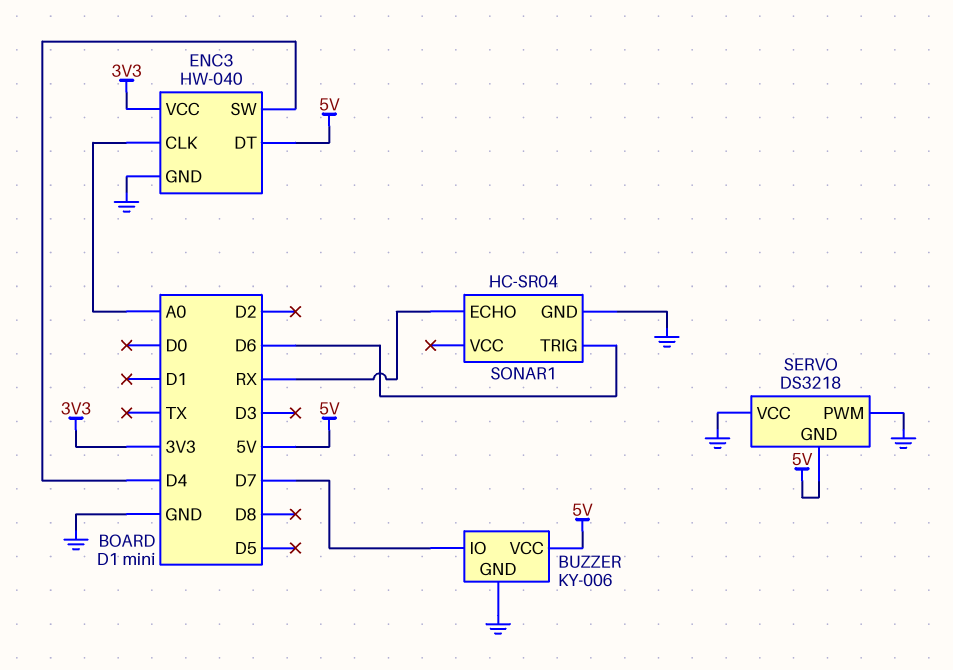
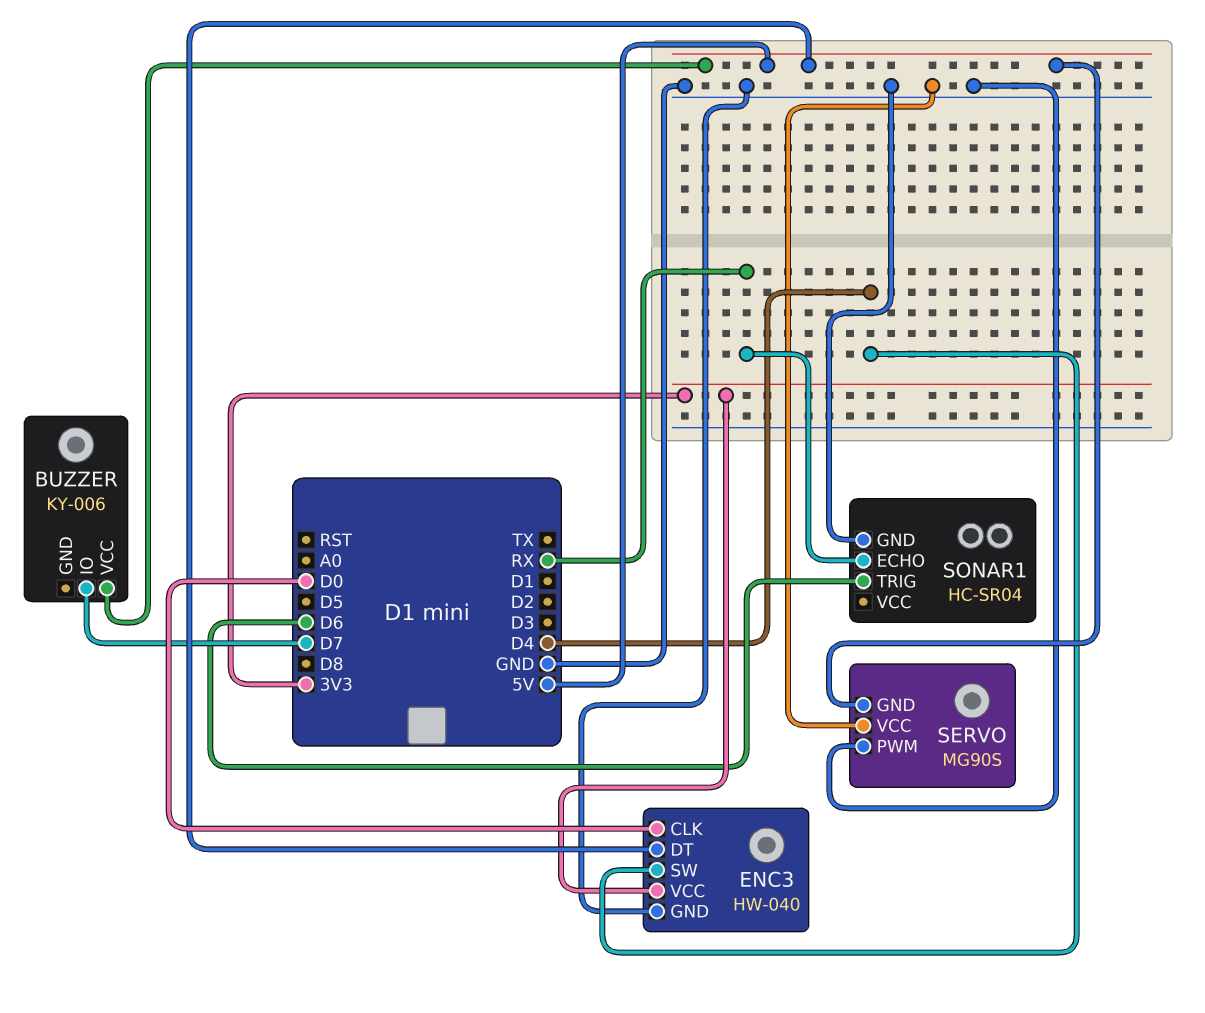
BUZZER pin GND: GND -> none
ENC3 pin CLK: A0 -> D0
SERVO: DS3218 -> MG90S

